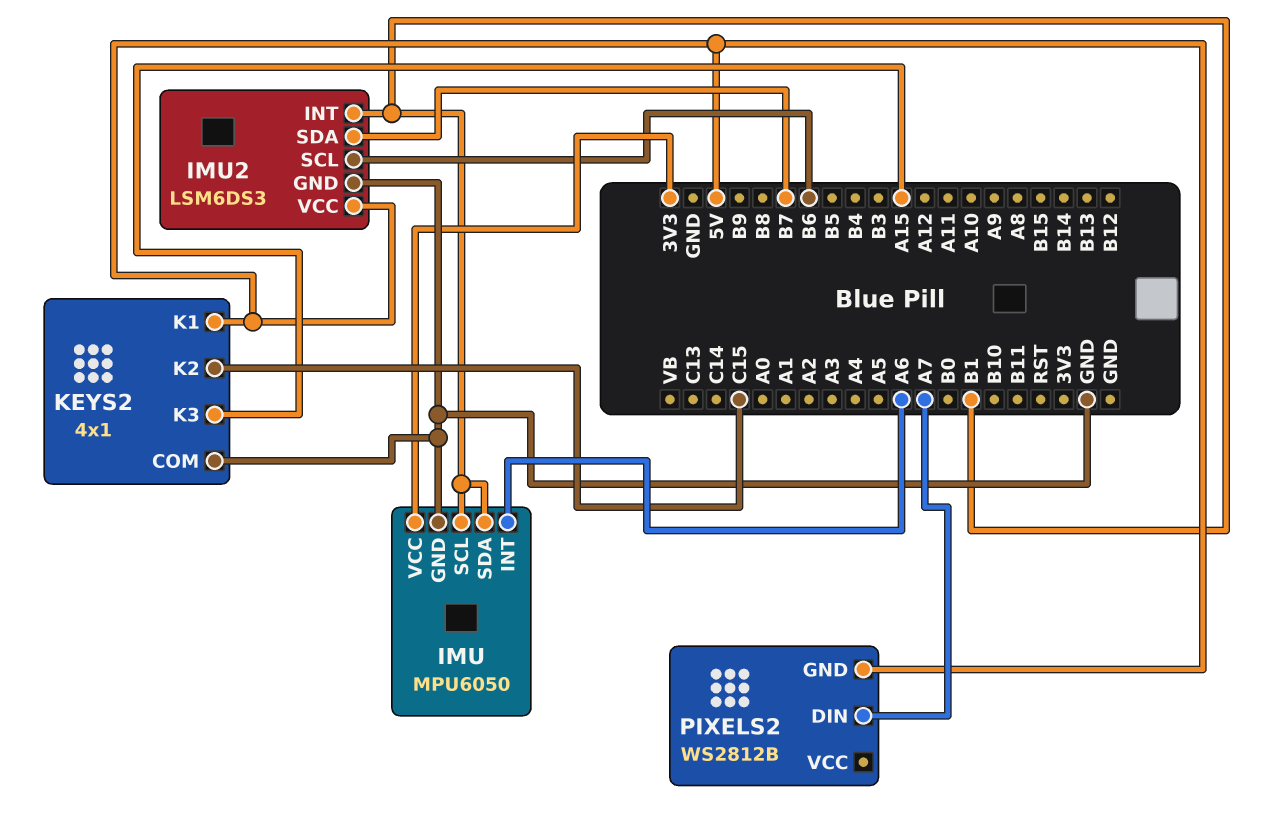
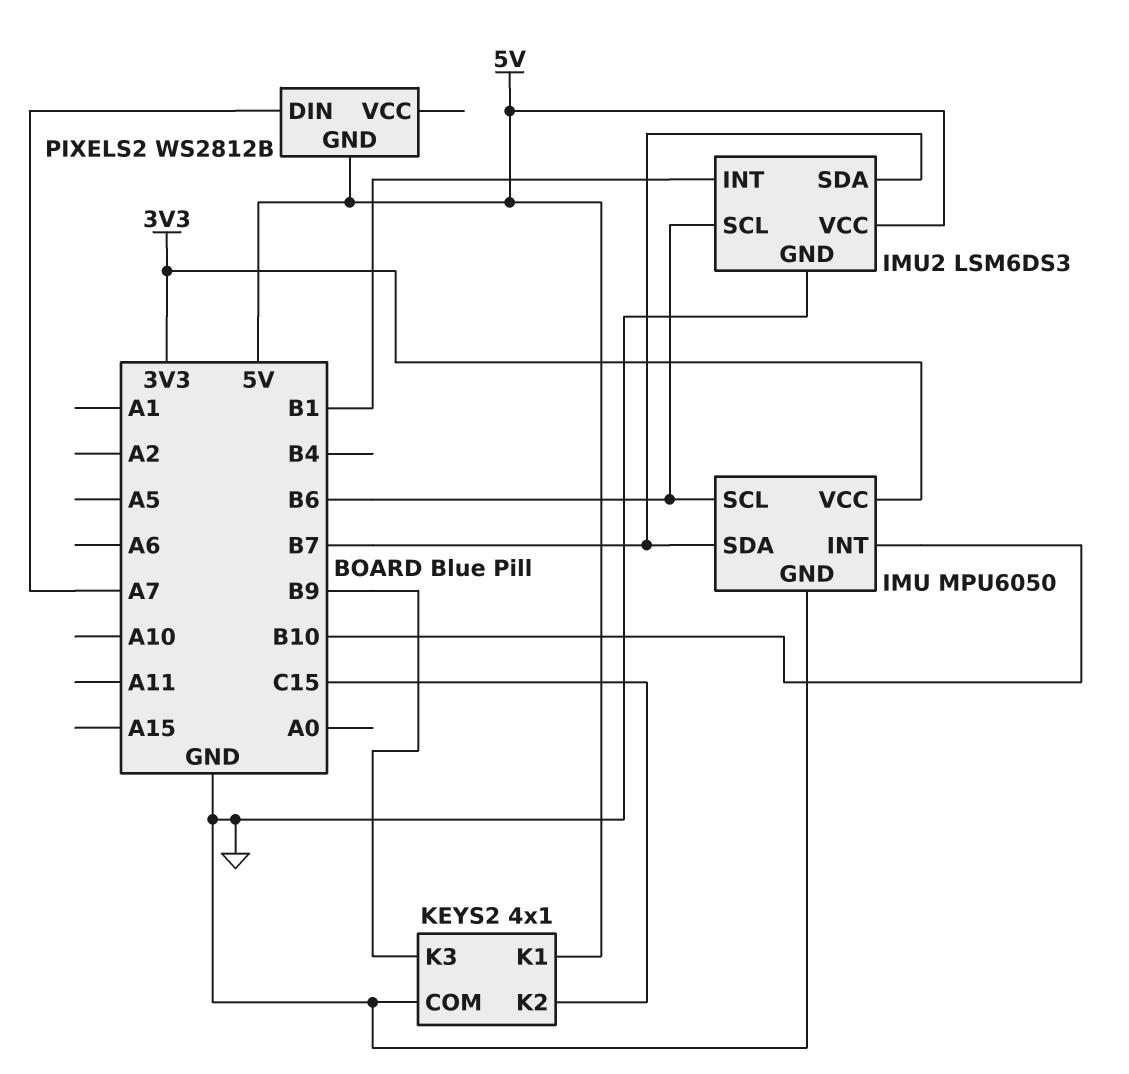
IMU pin INT: A6 -> B10
IMU pin SCL: B1 -> B6
IMU pin SDA: B1 -> B7
KEYS2 pin K3: A15 -> B9

